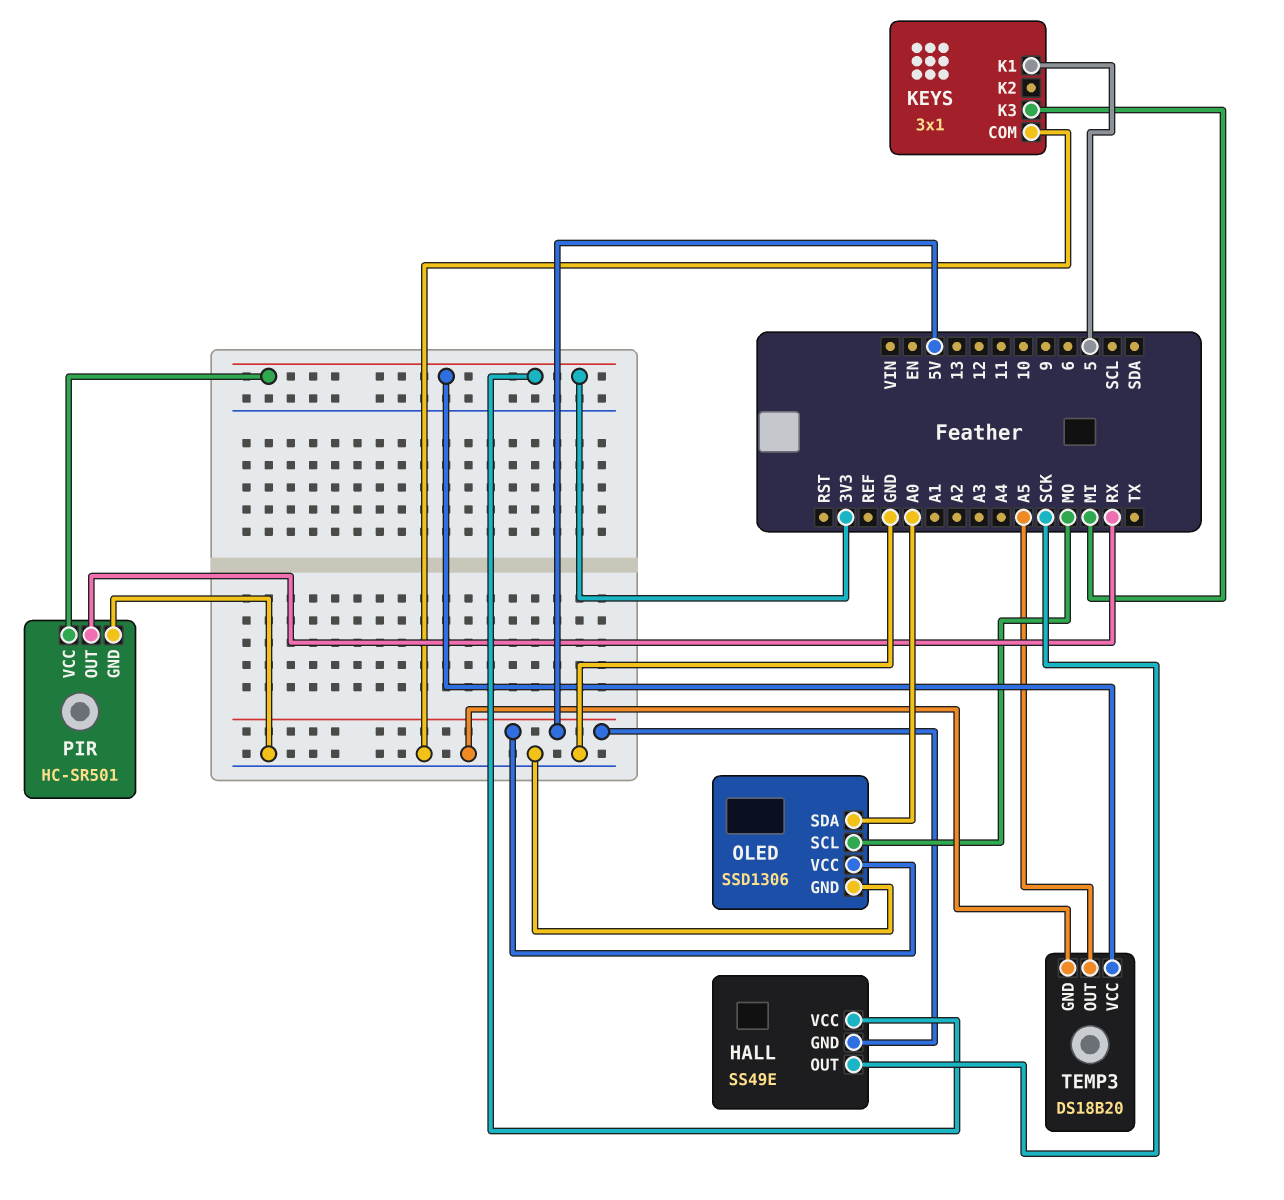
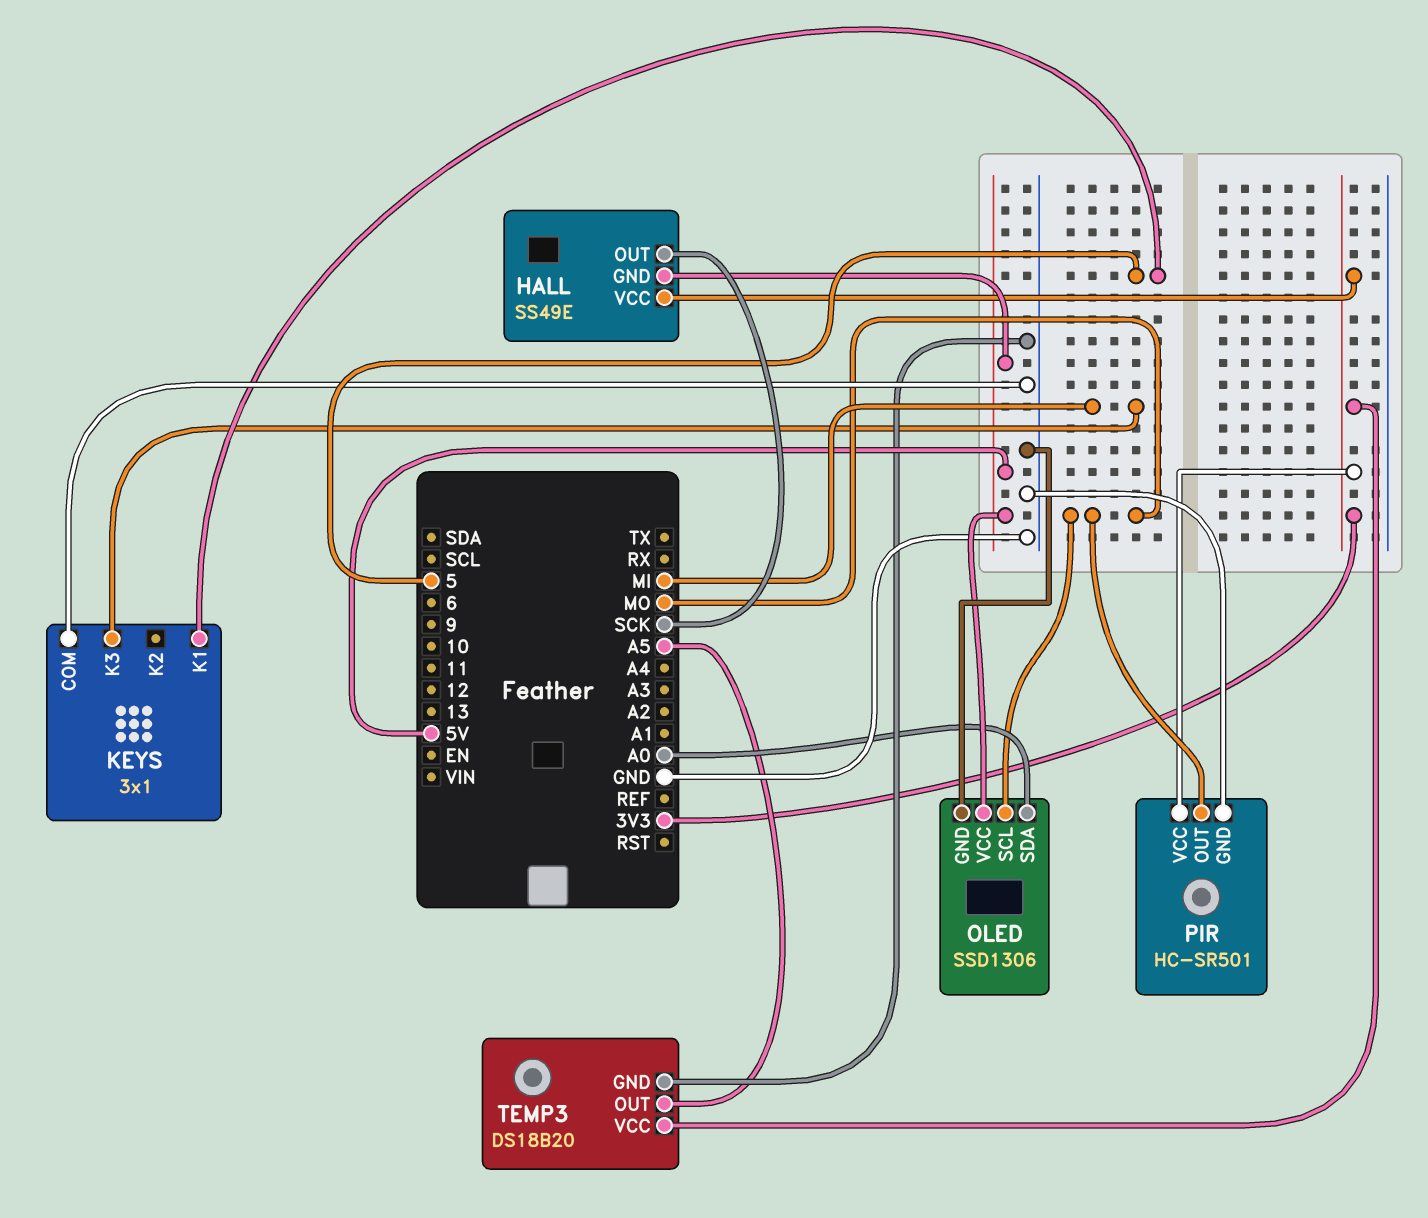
PIR pin OUT: RX -> MO

